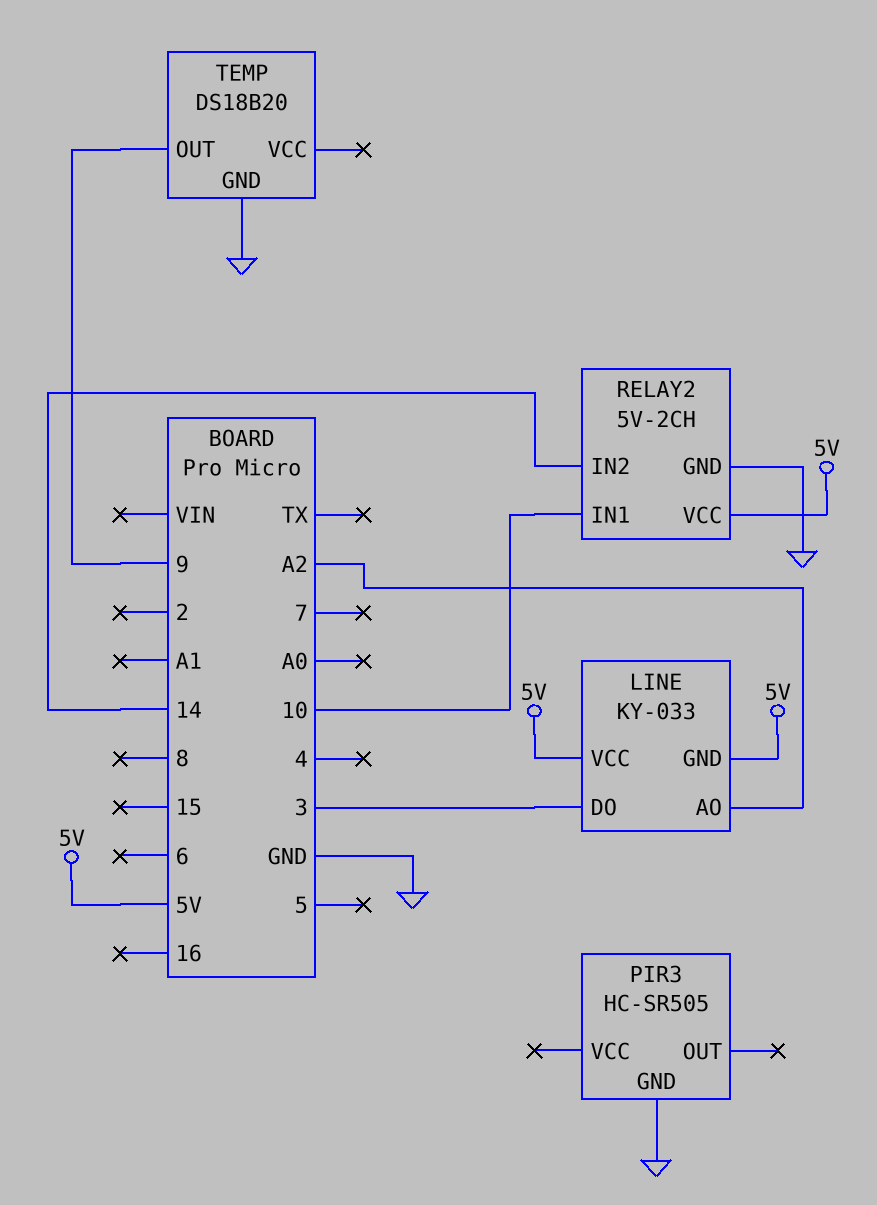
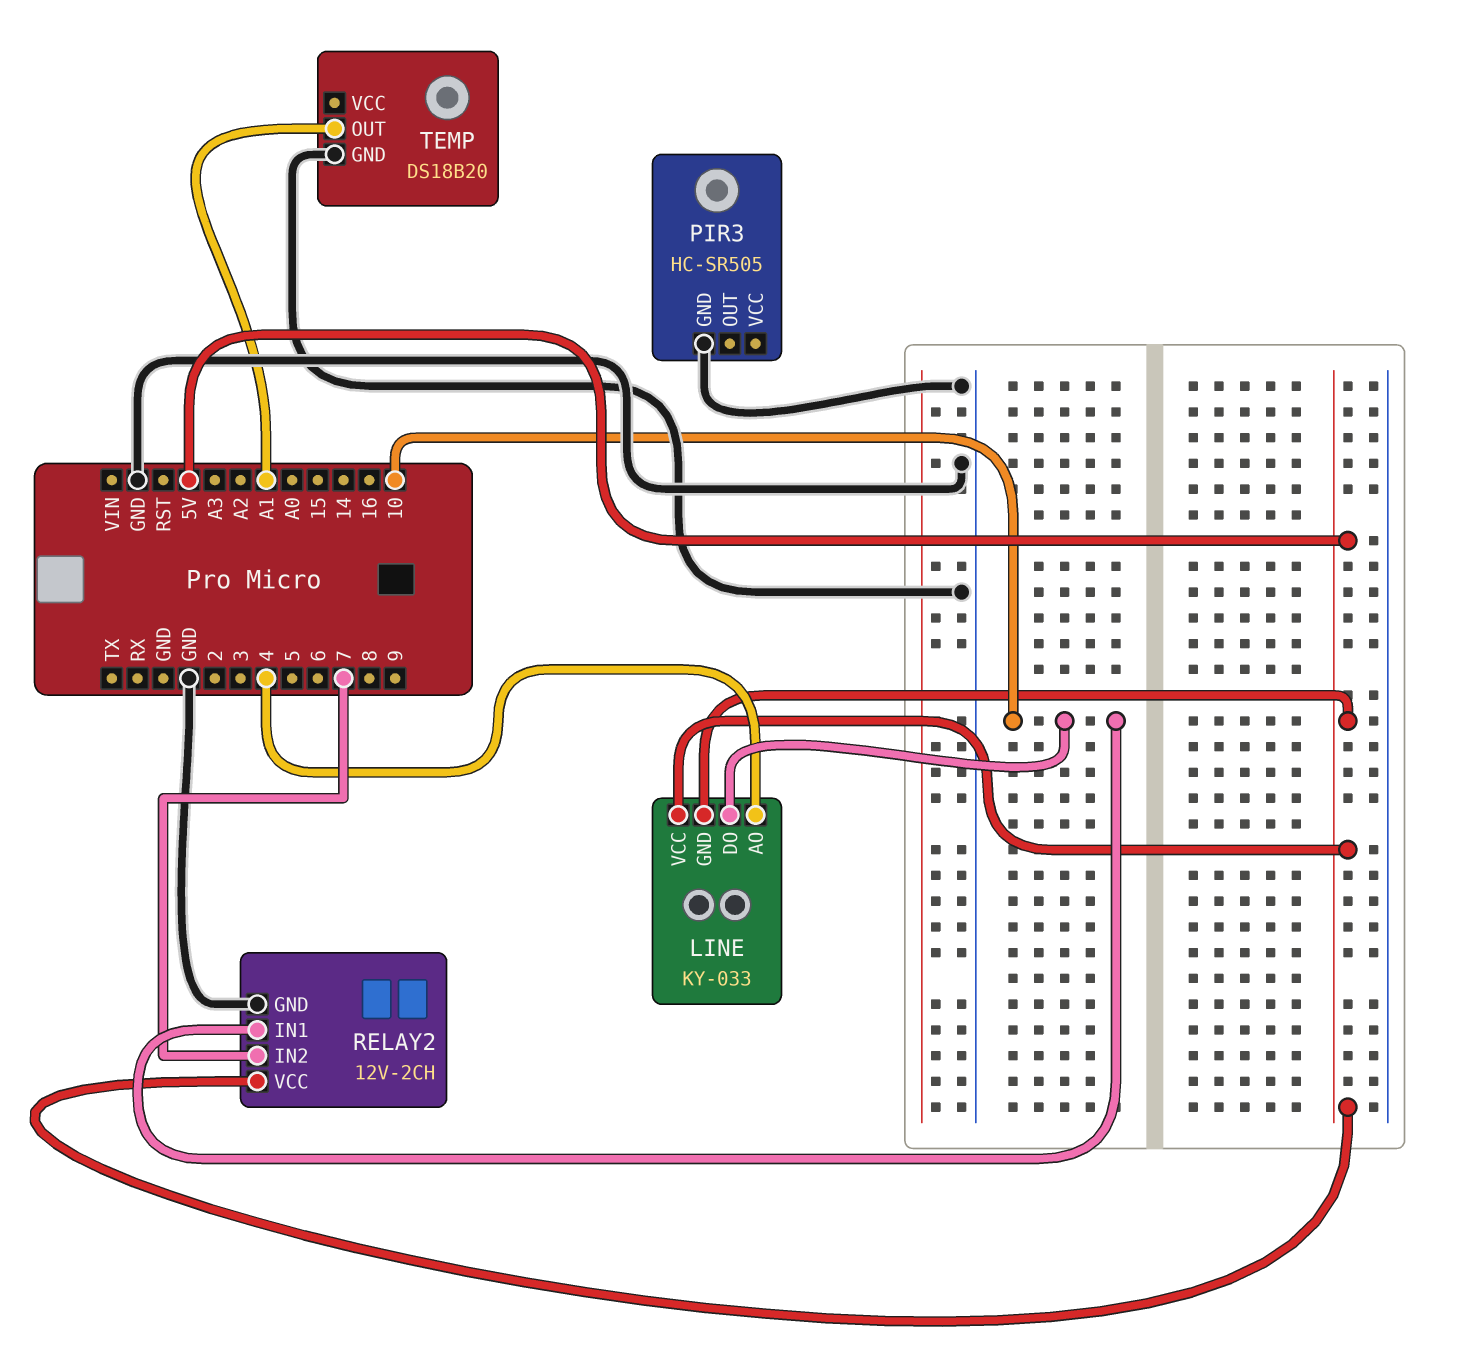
LINE pin AO: A2 -> 4
LINE pin DO: 3 -> 10
RELAY2: 5V-2CH -> 12V-2CH
RELAY2 pin IN2: 14 -> 7
TEMP pin OUT: 9 -> A1

